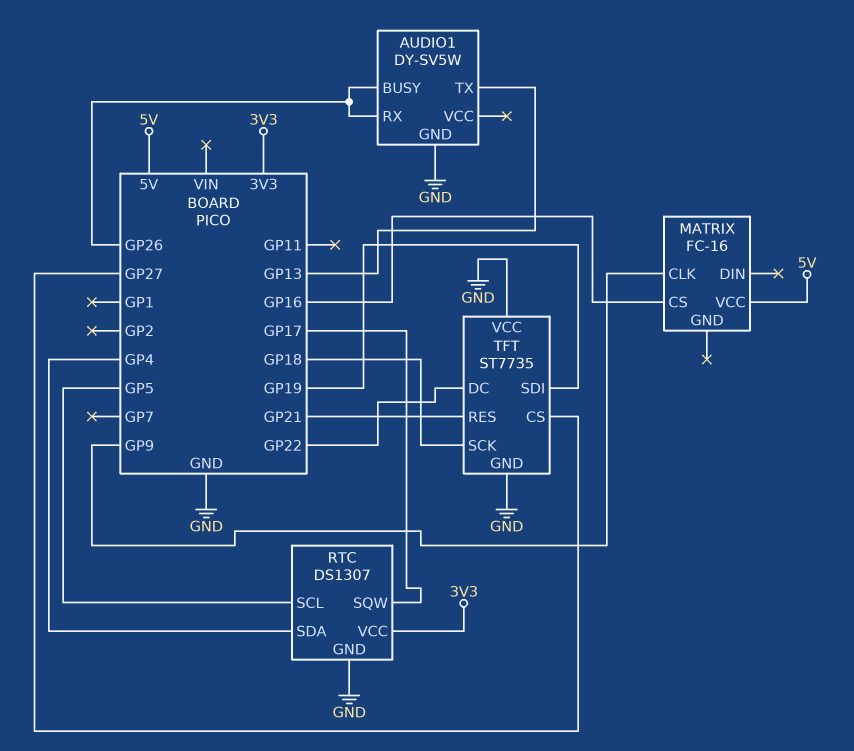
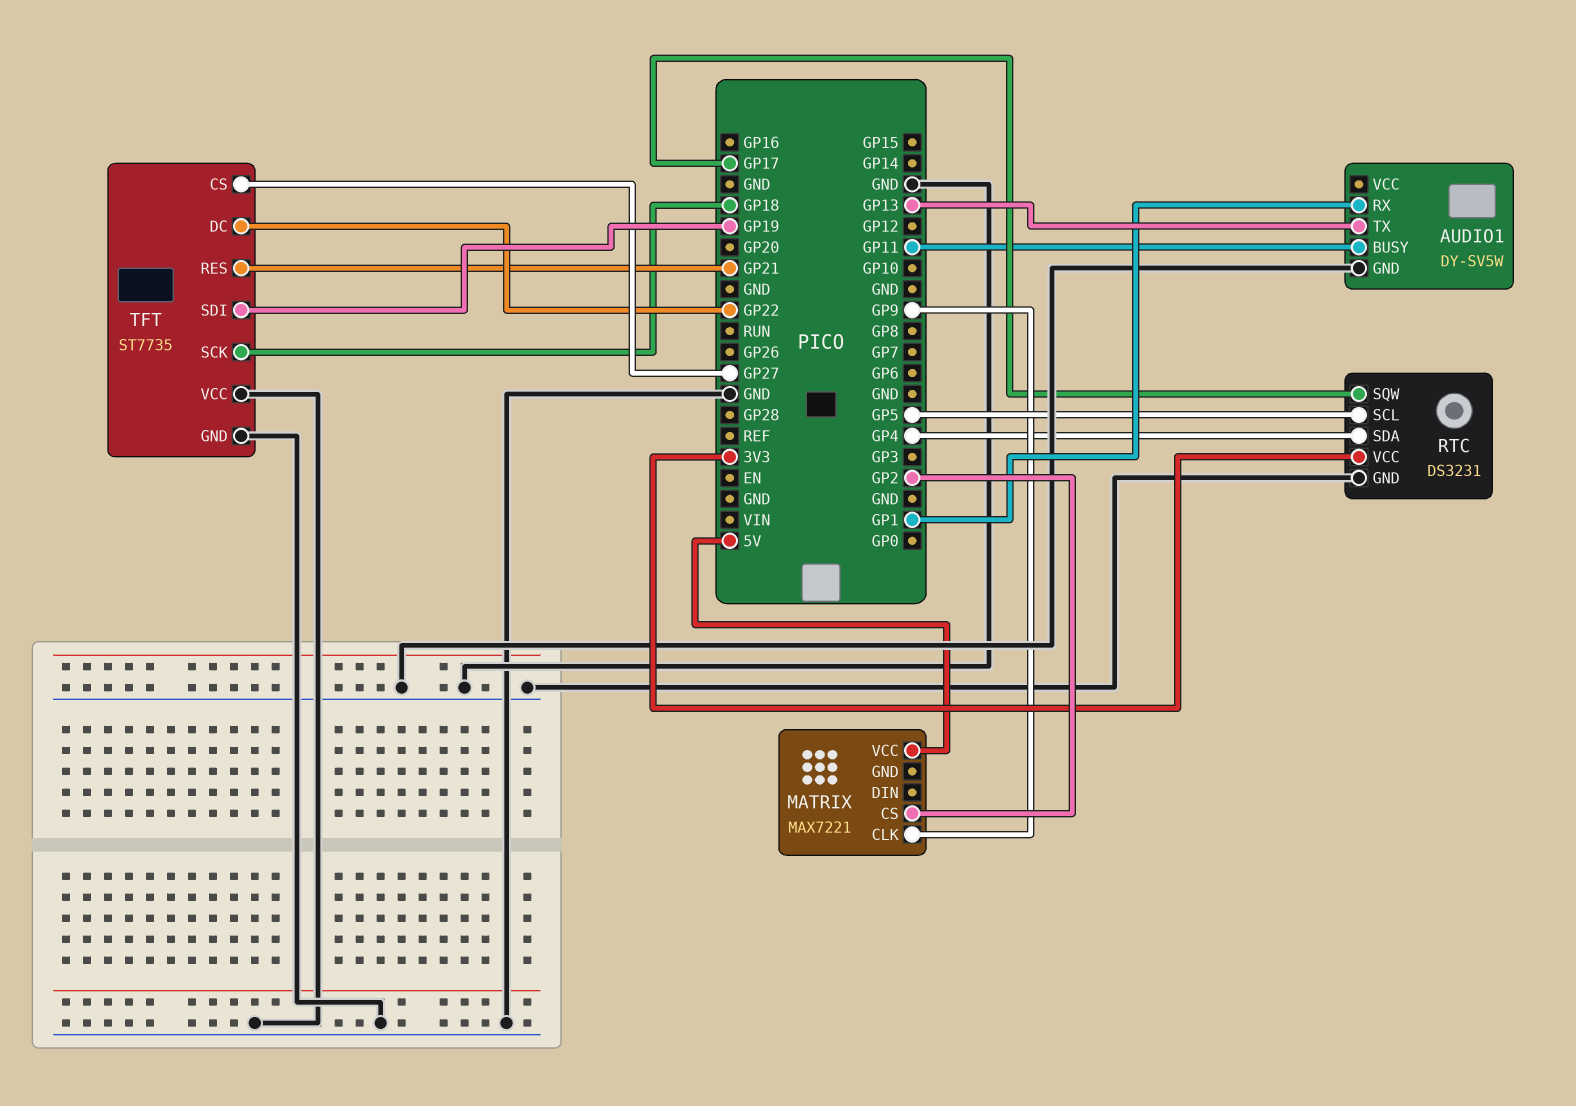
AUDIO1 pin BUSY: GP26 -> GP11
AUDIO1 pin RX: GP26 -> GP1
MATRIX: FC-16 -> MAX7221
MATRIX pin CS: GP16 -> GP2
RTC: DS1307 -> DS3231

